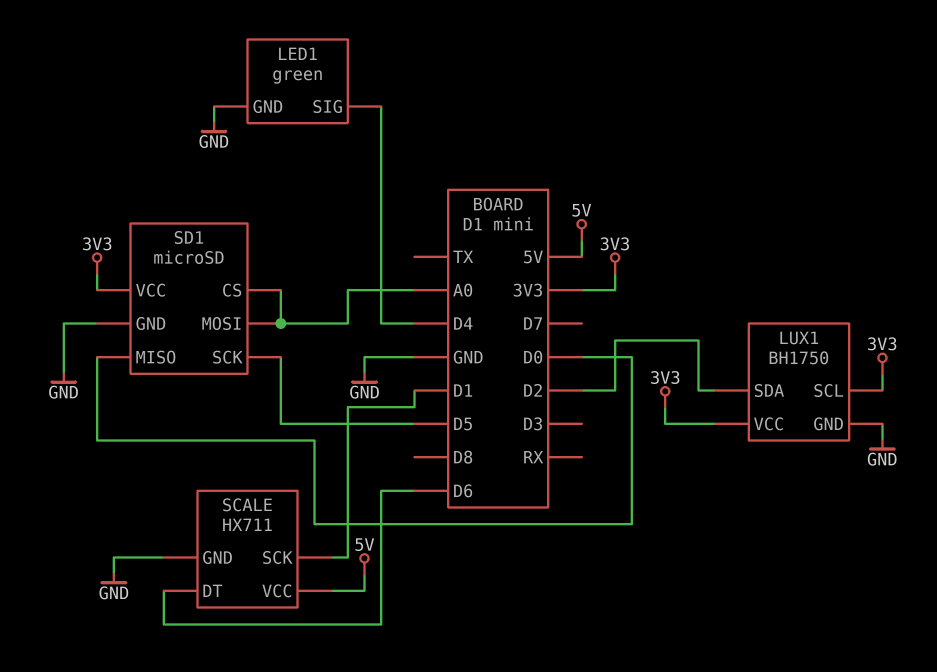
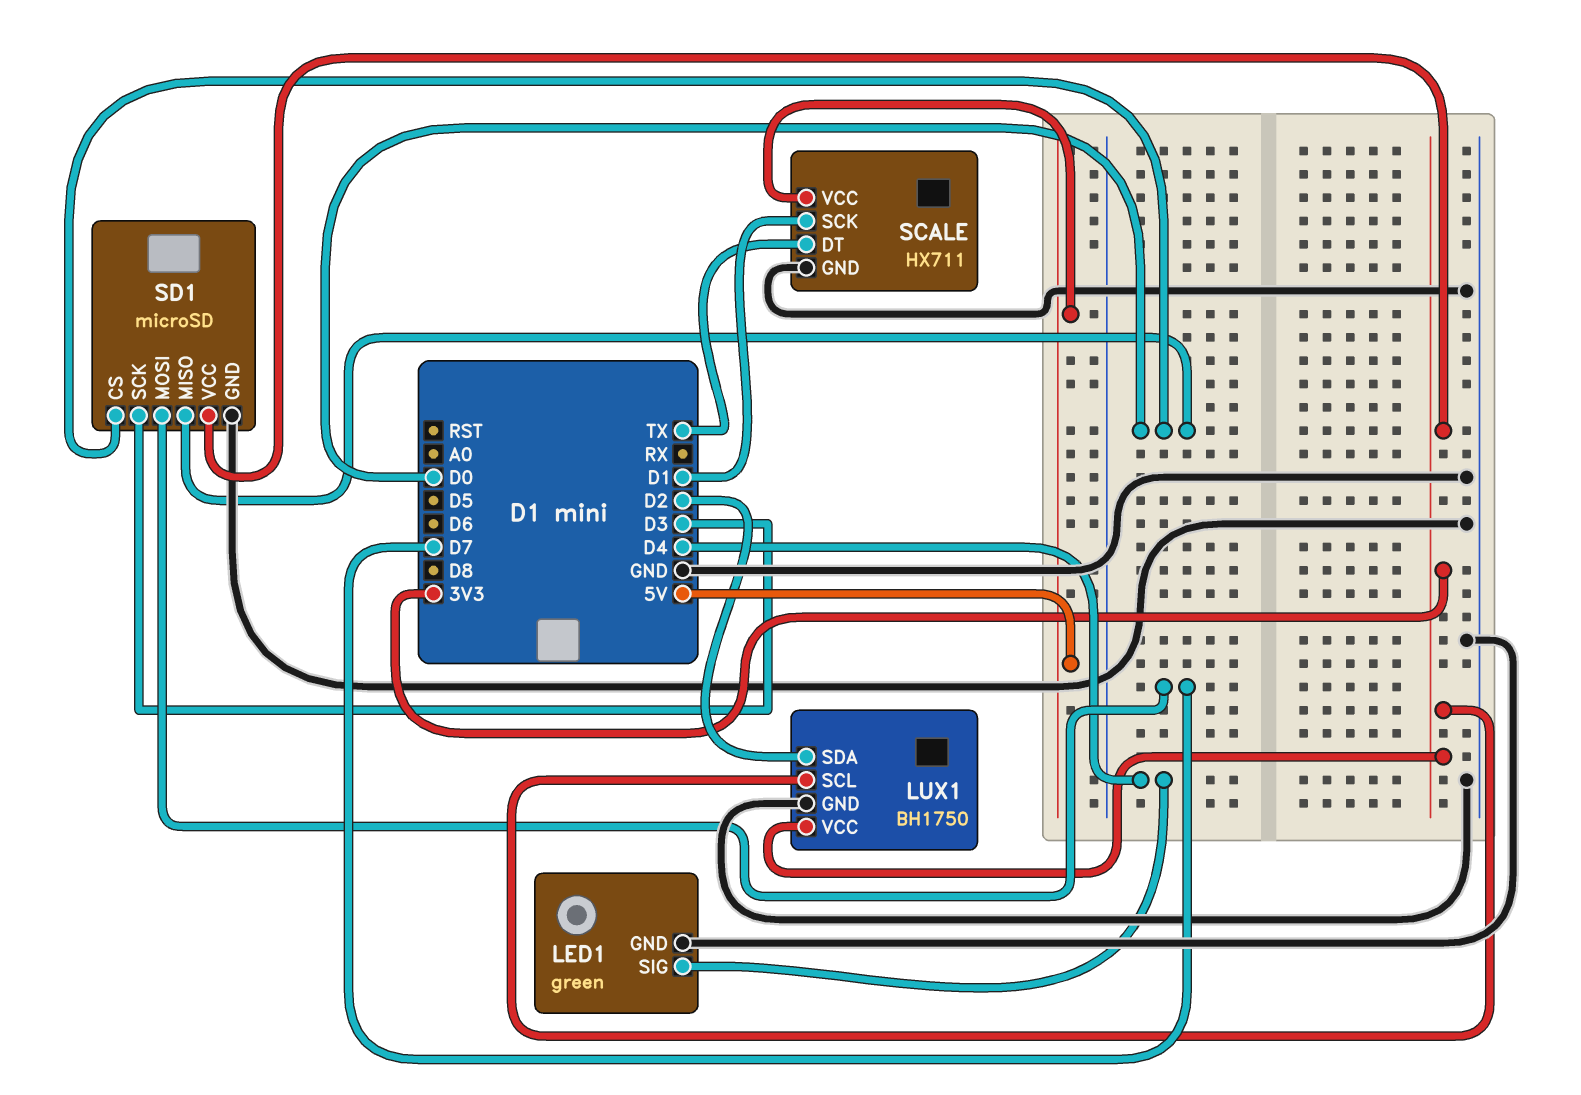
SCALE pin DT: D6 -> TX
SD1 pin CS: A0 -> D0
SD1 pin MOSI: A0 -> D7
SD1 pin SCK: D5 -> D3

